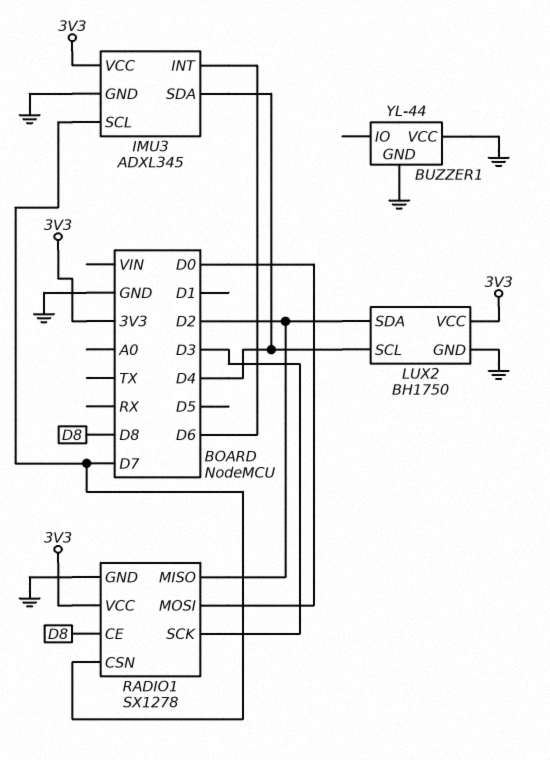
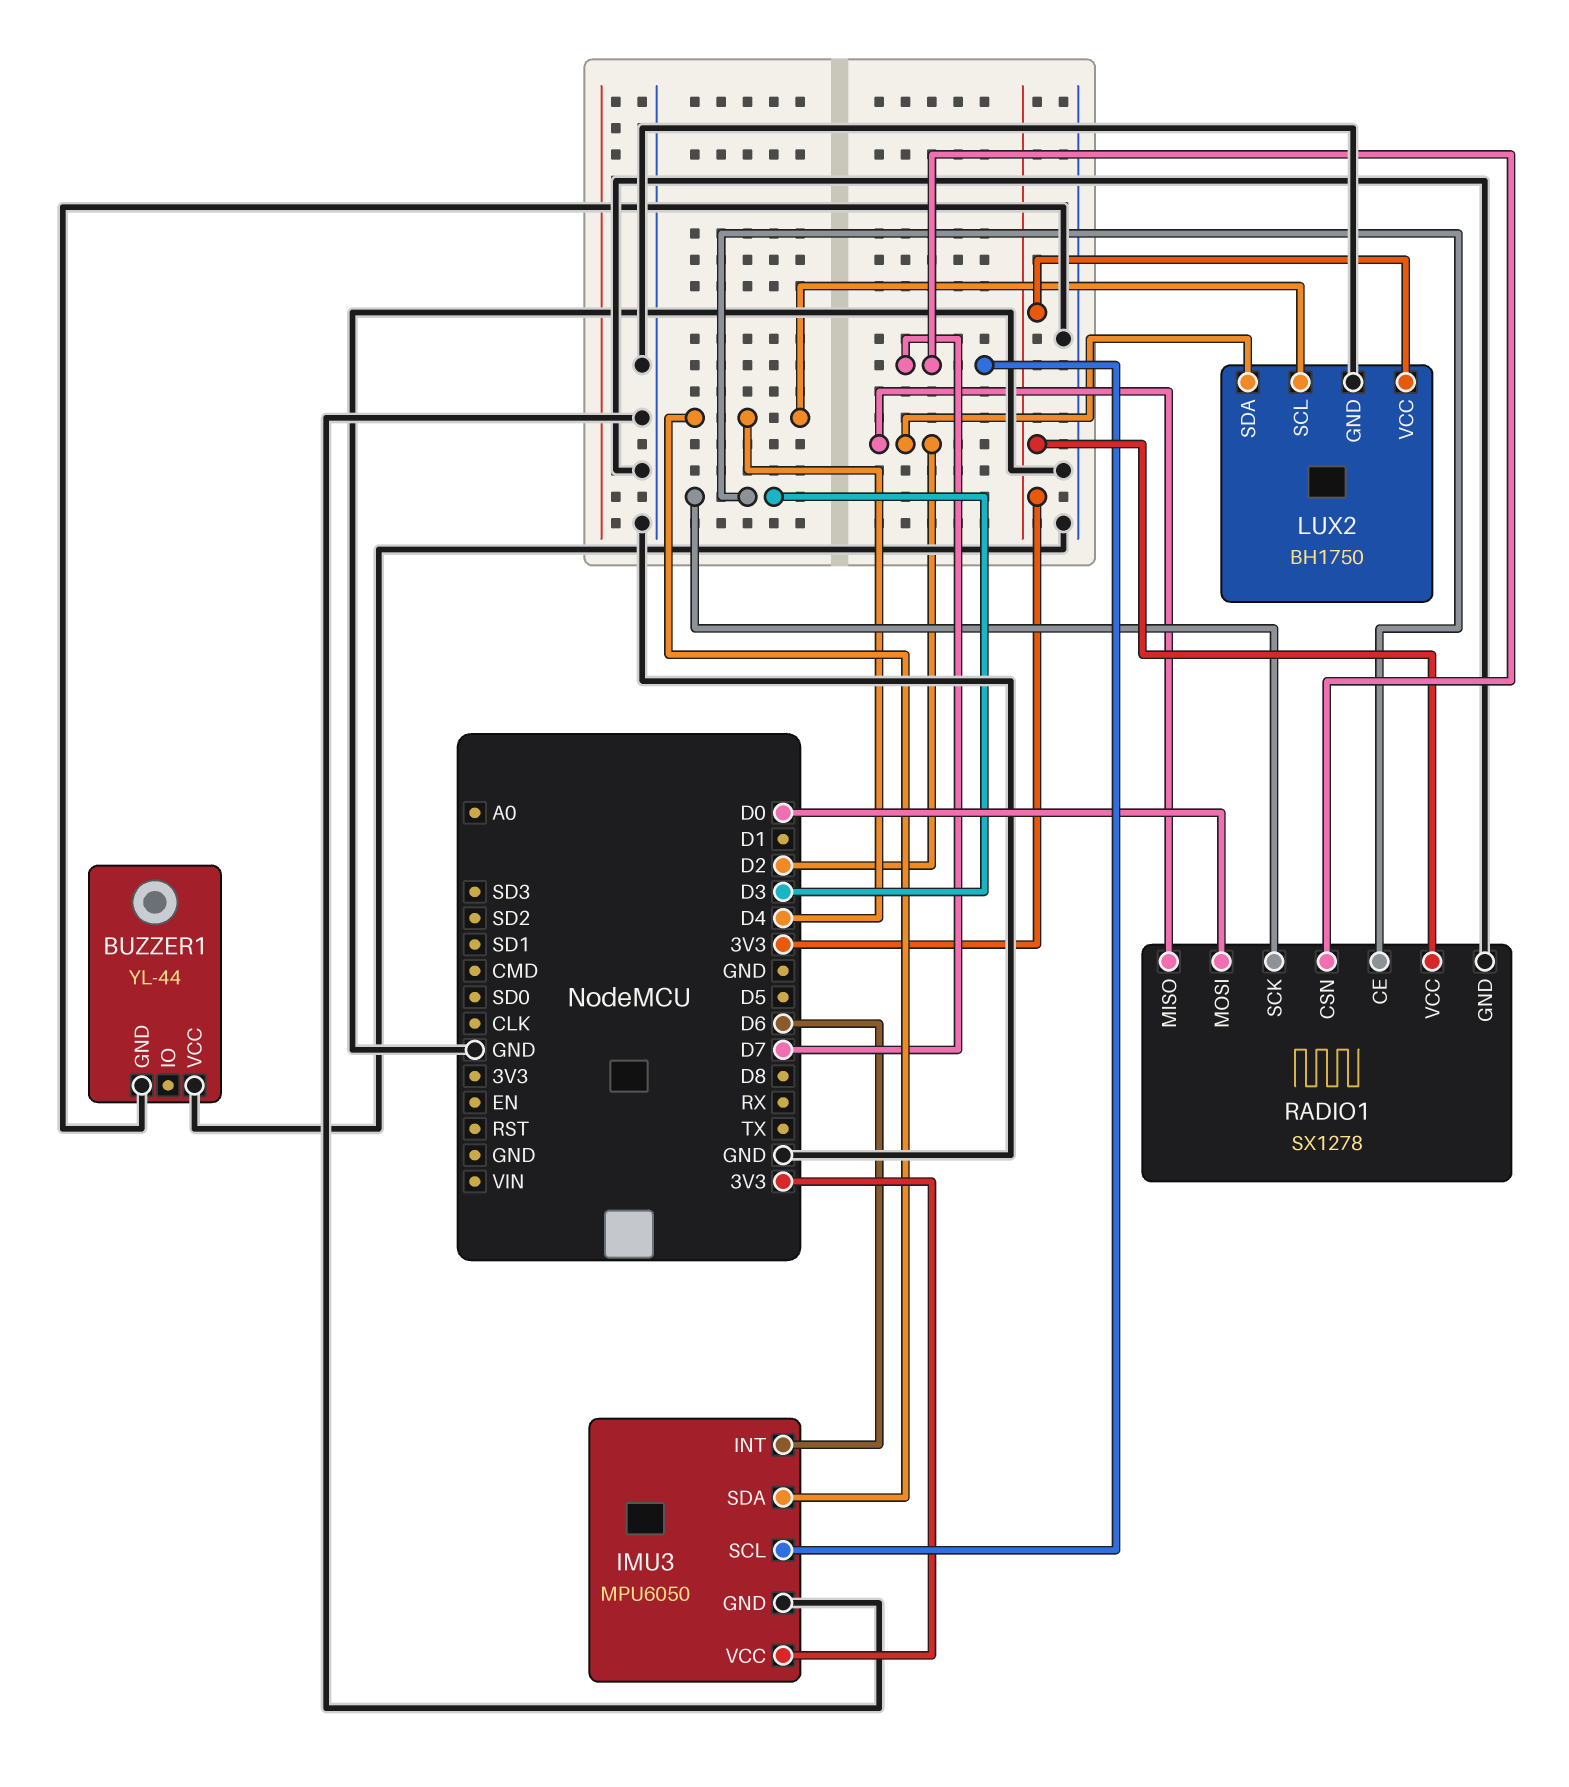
IMU3: ADXL345 -> MPU6050
RADIO1 pin CE: D8 -> D3

